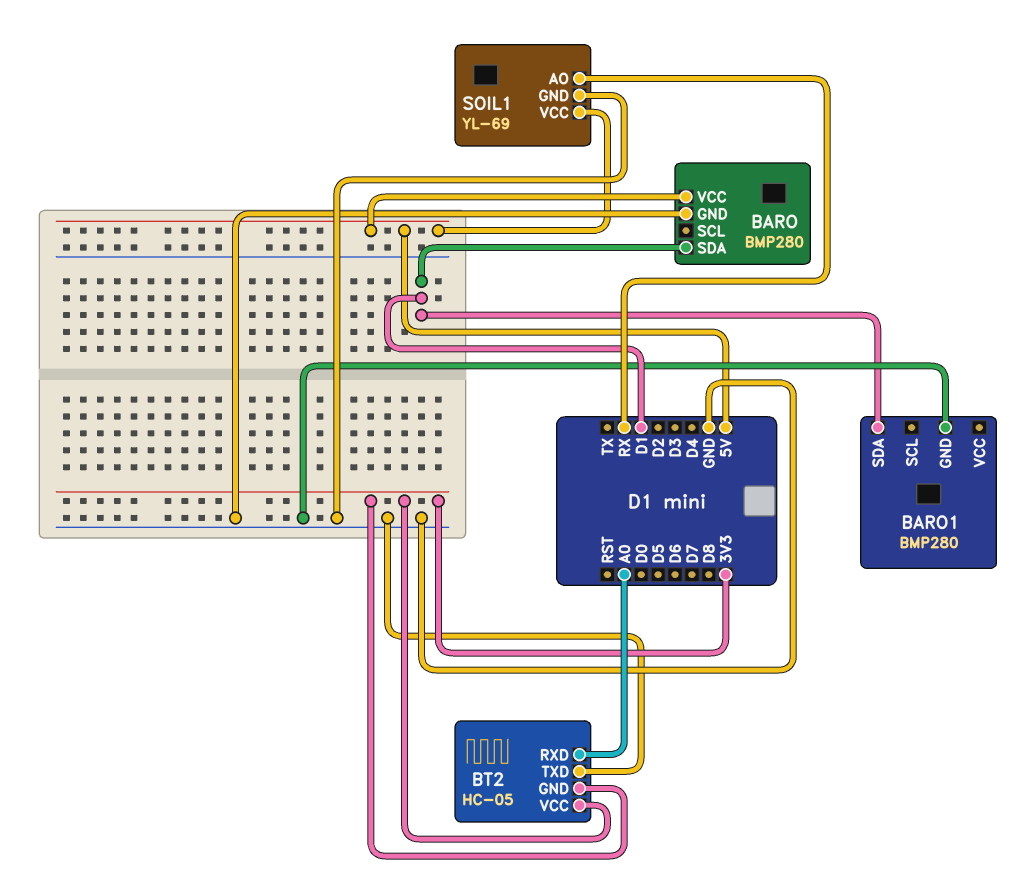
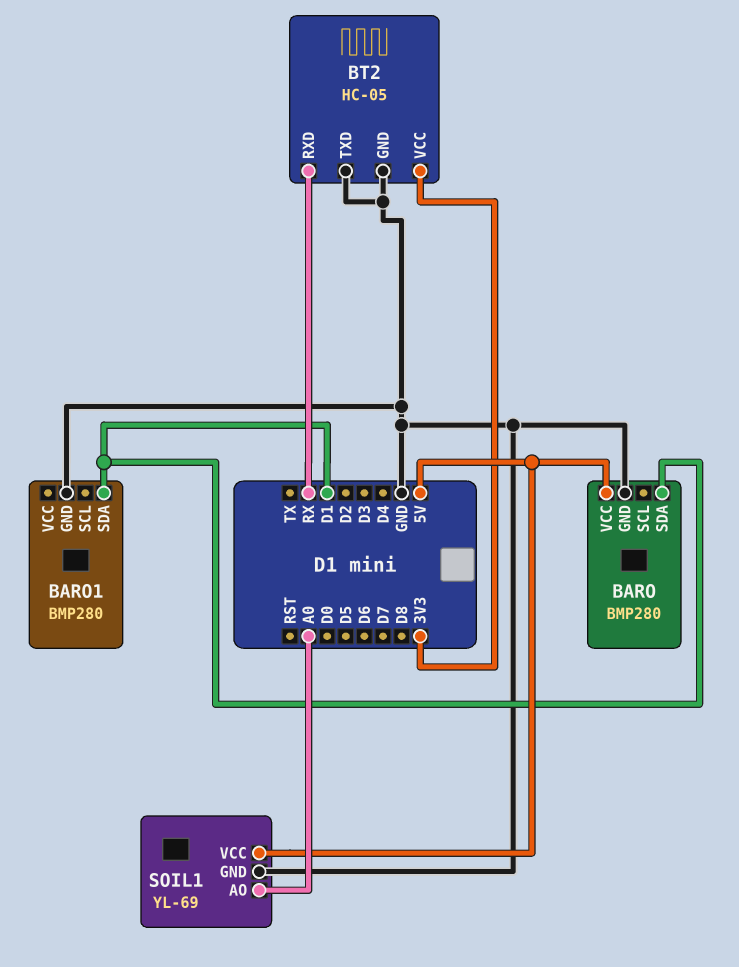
BT2 pin GND: 3V3 -> GND
BT2 pin RXD: A0 -> RX
SOIL1 pin AO: RX -> A0

